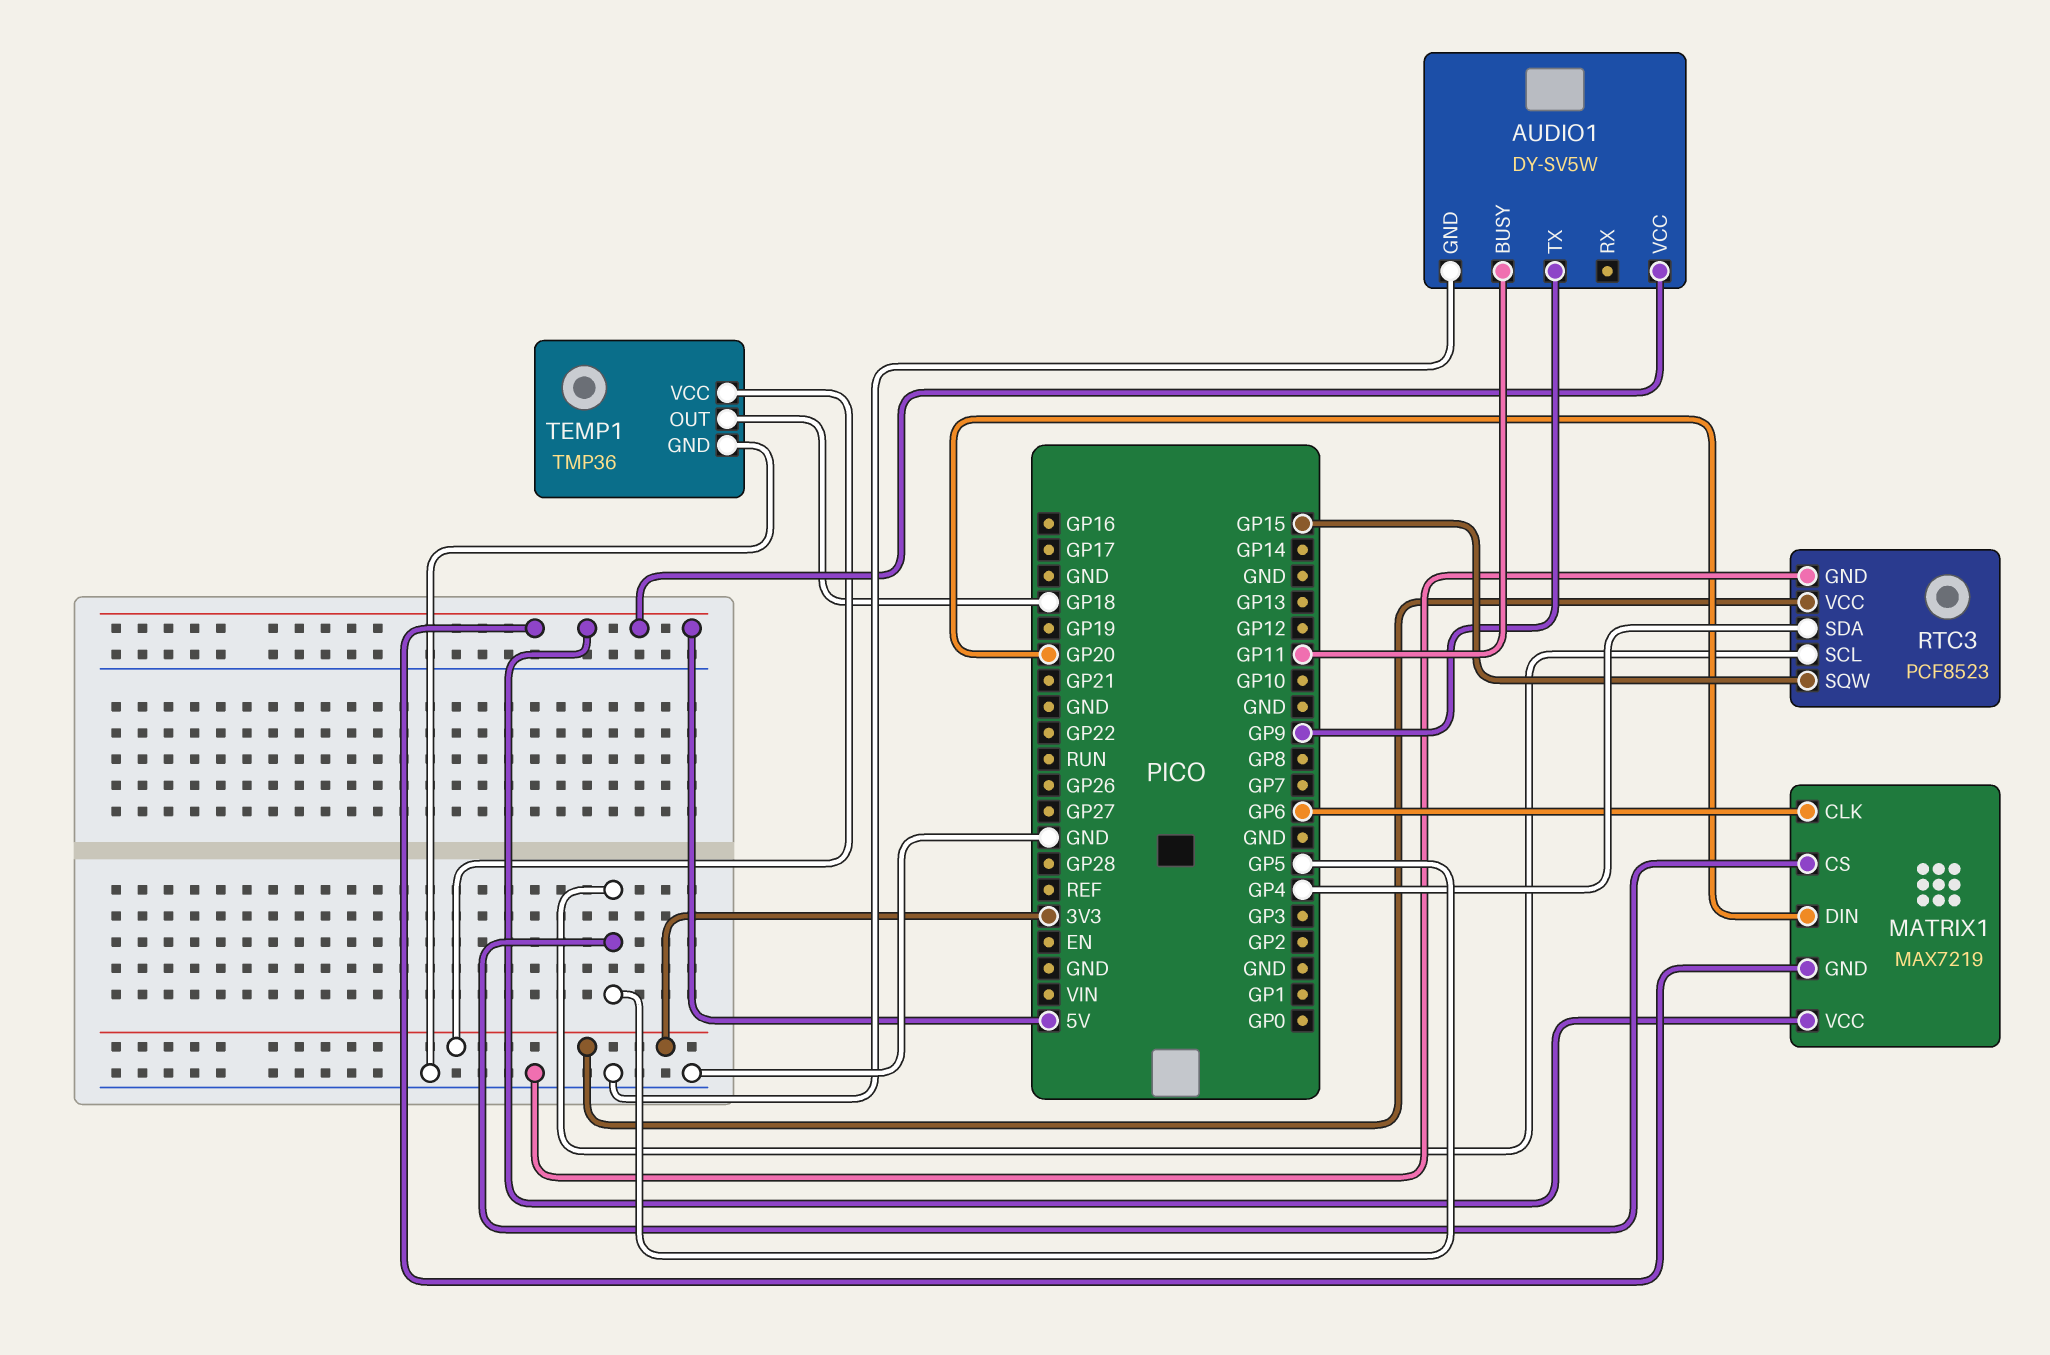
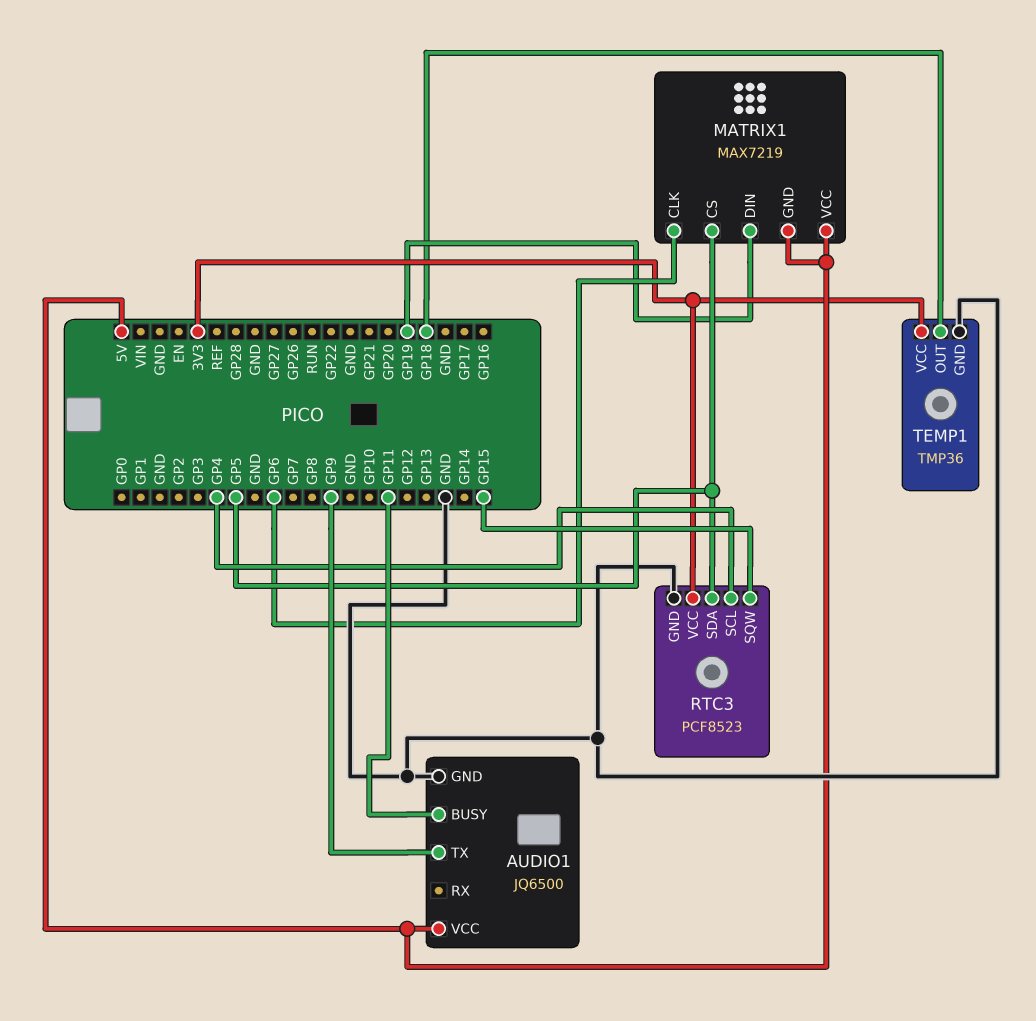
AUDIO1: DY-SV5W -> JQ6500
MATRIX1 pin DIN: GP20 -> GP19
RTC3 pin SCL: GP5 -> GP4
RTC3 pin SDA: GP4 -> GP5

